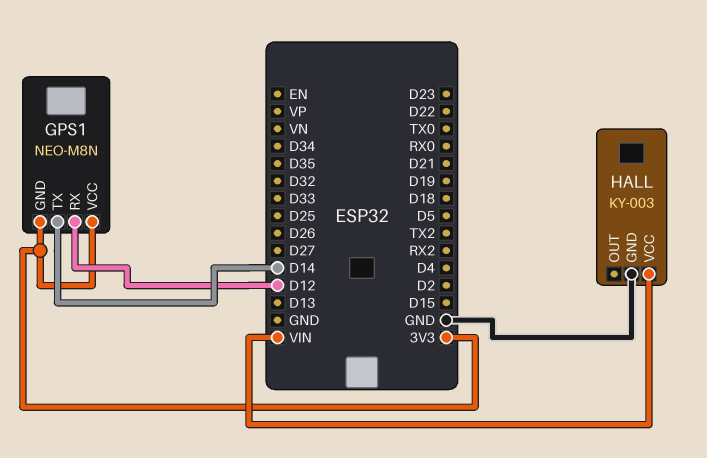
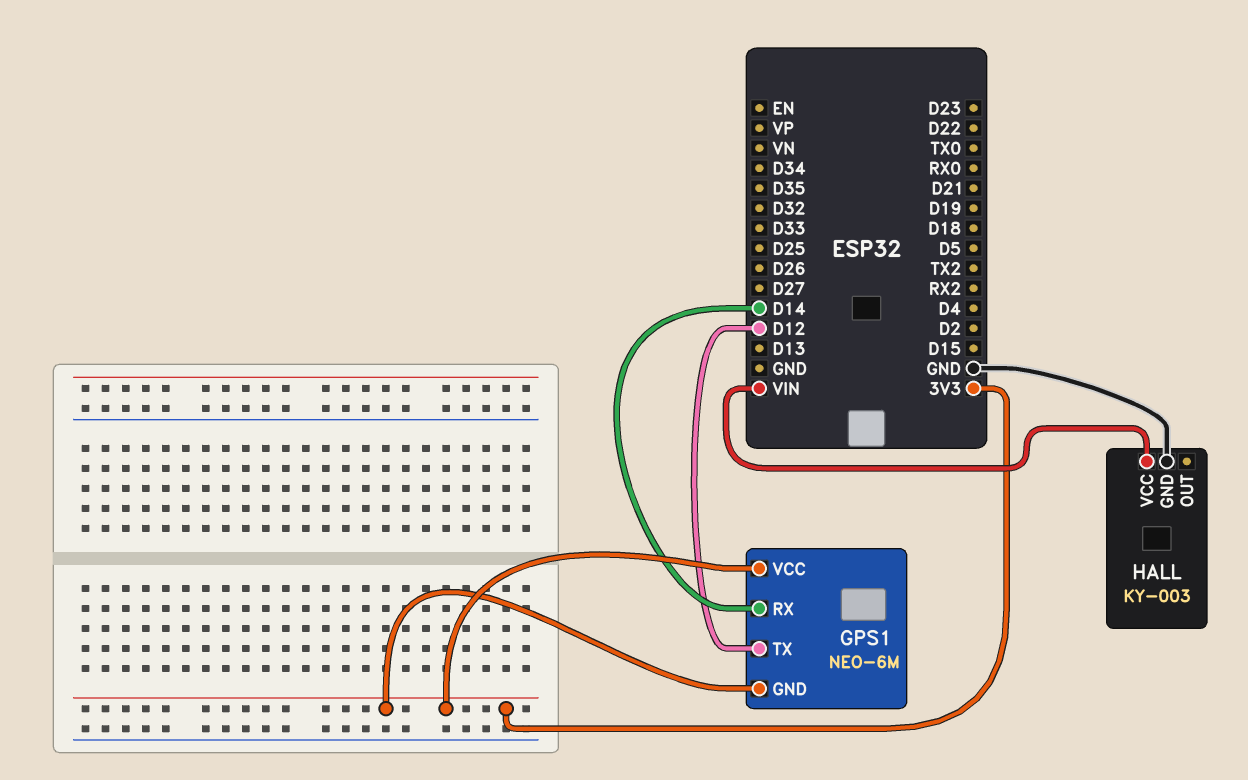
GPS1: NEO-M8N -> NEO-6M
GPS1 pin RX: D12 -> D14
GPS1 pin TX: D14 -> D12

